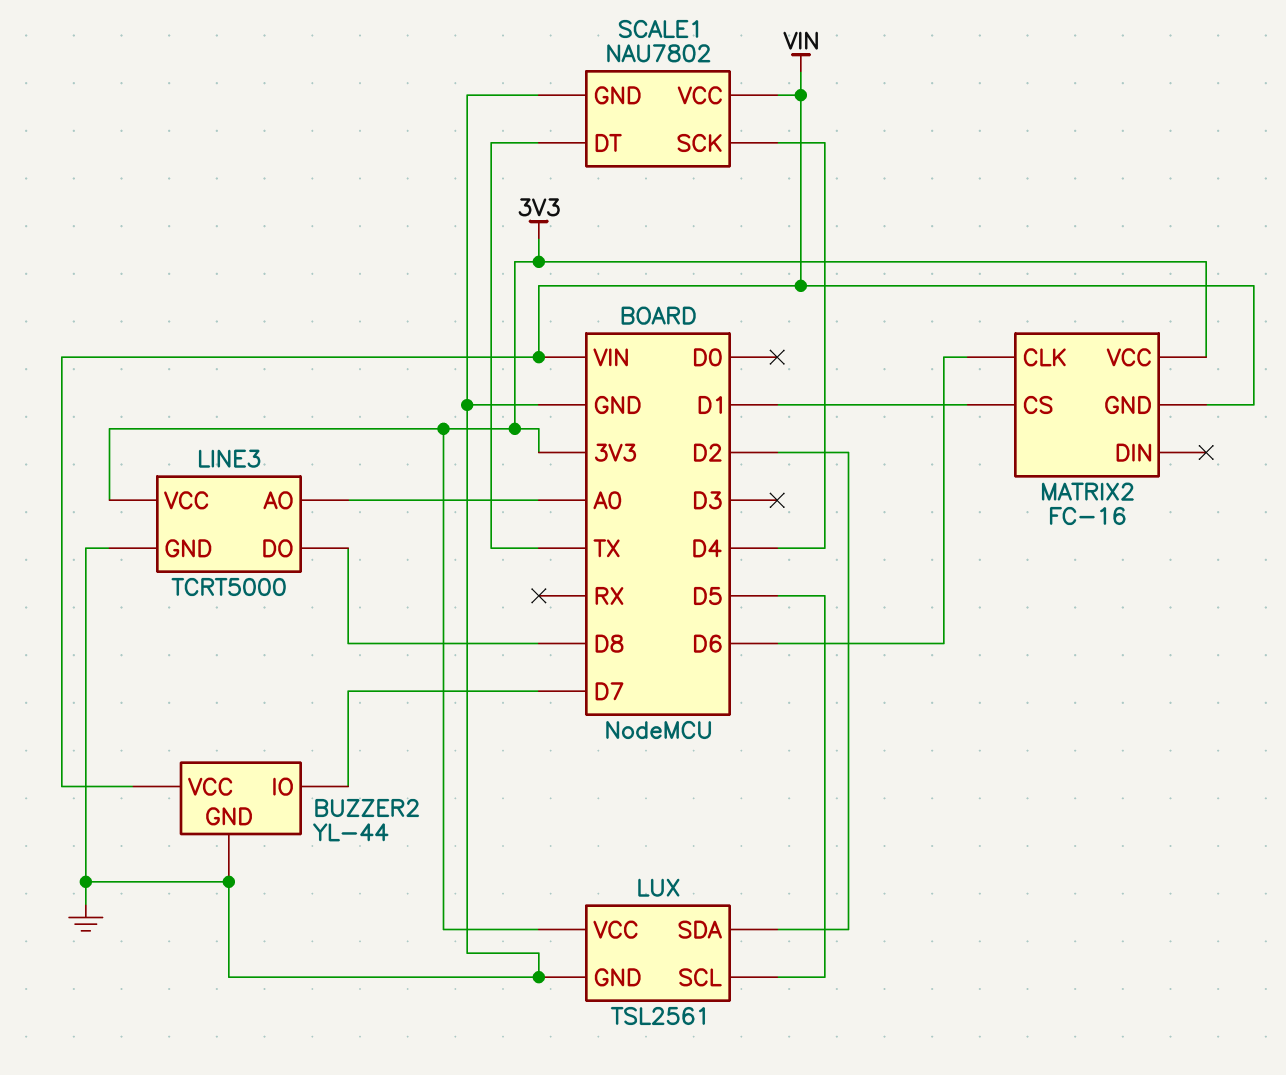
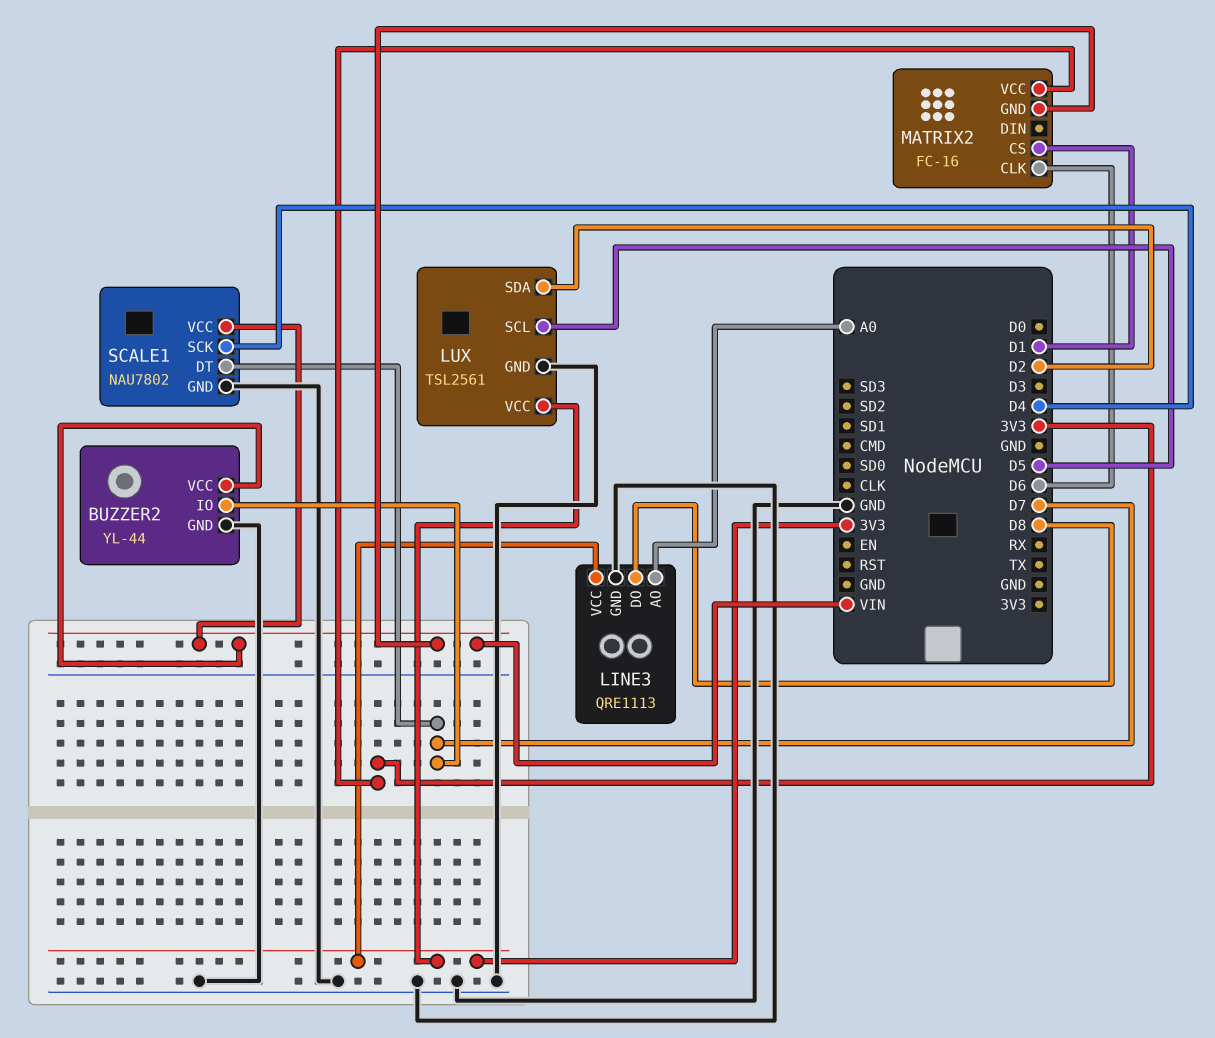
LINE3: TCRT5000 -> QRE1113
SCALE1 pin DT: TX -> D7

